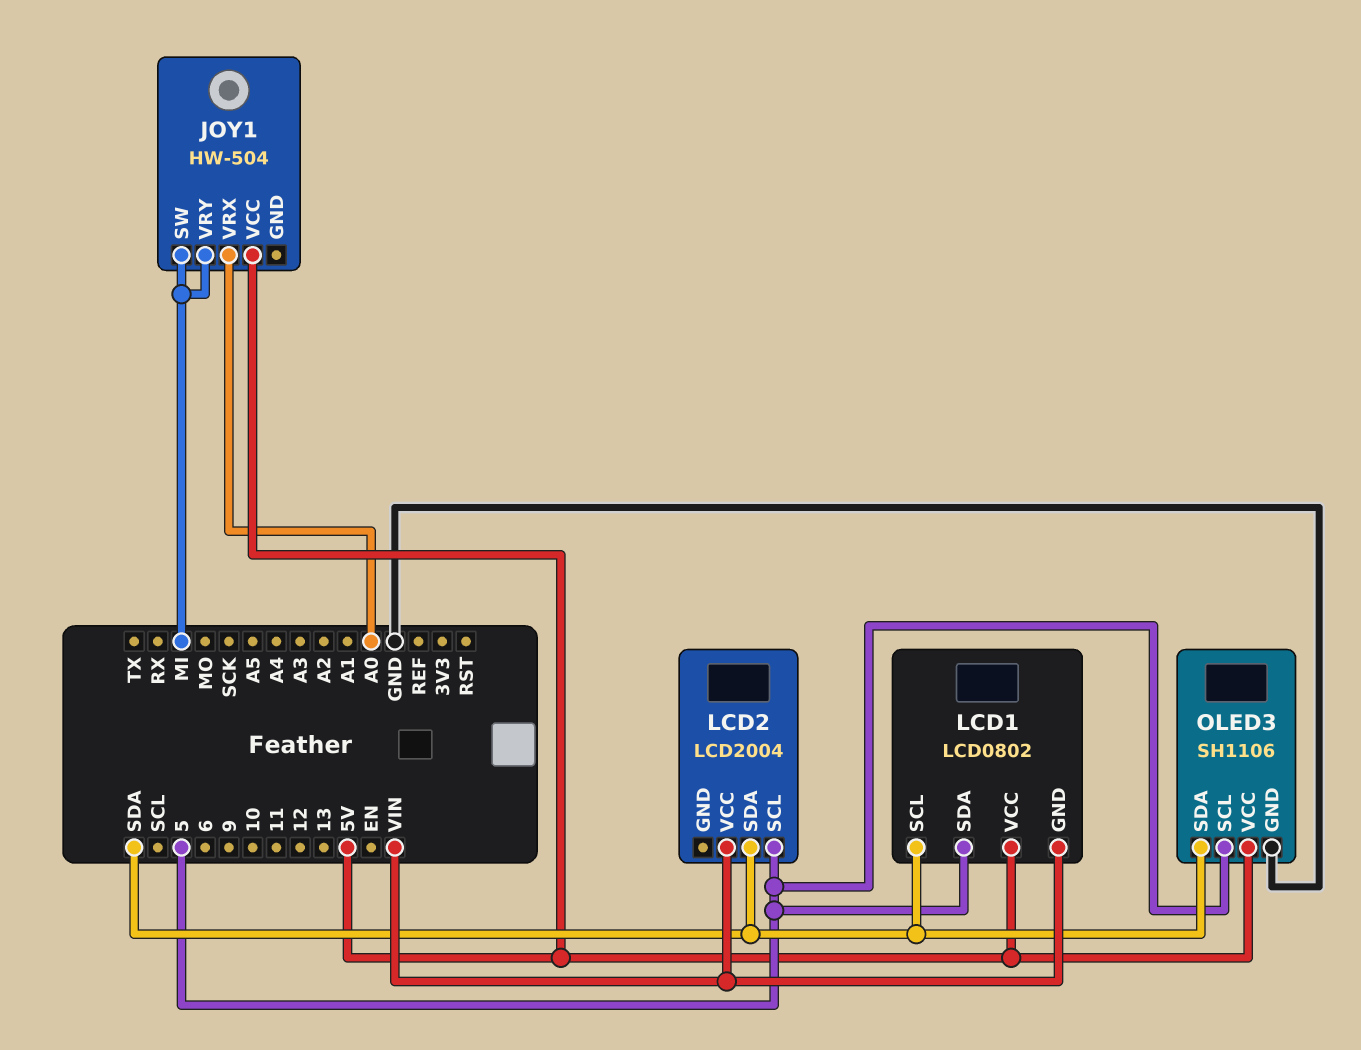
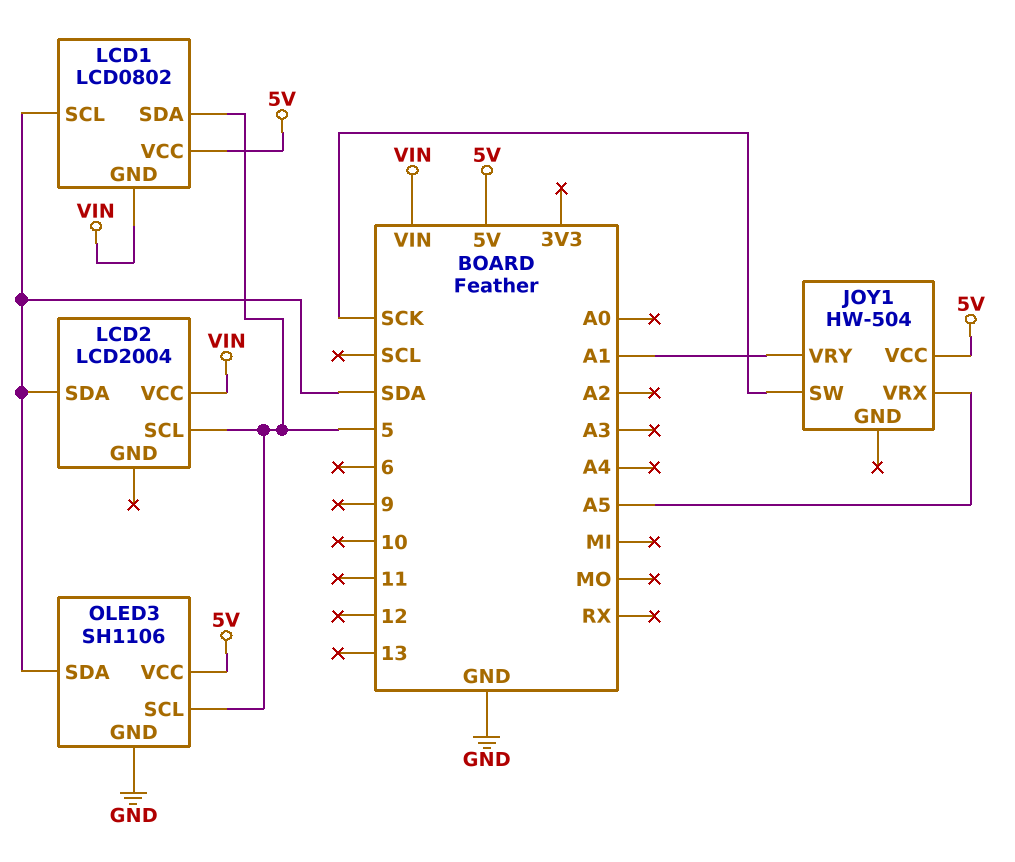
JOY1 pin SW: MI -> SCK
JOY1 pin VRX: A0 -> A5
JOY1 pin VRY: MI -> A1

